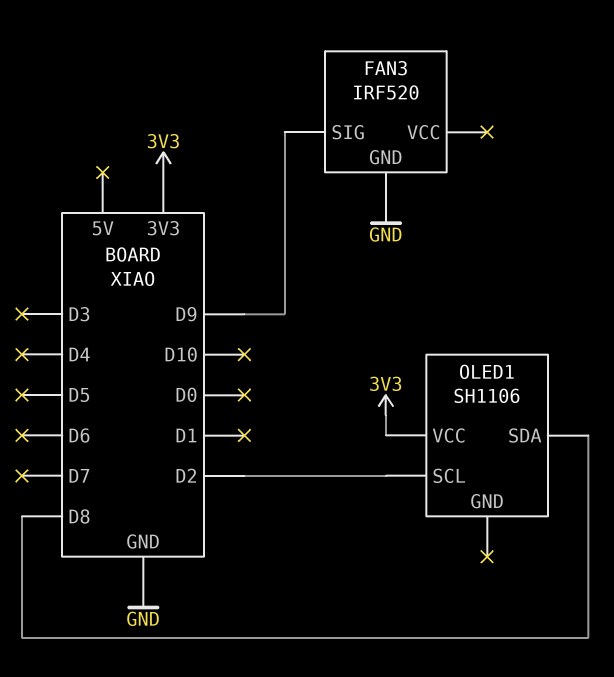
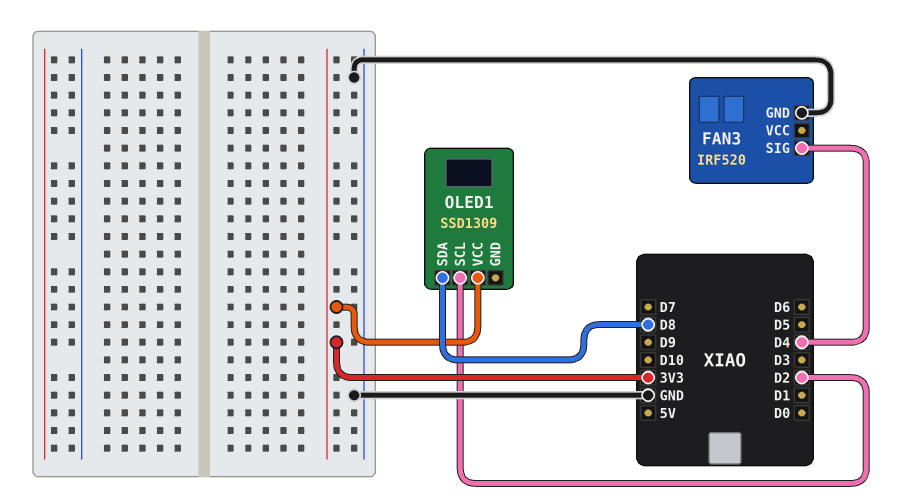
FAN3 pin SIG: D9 -> D4
OLED1: SH1106 -> SSD1309

